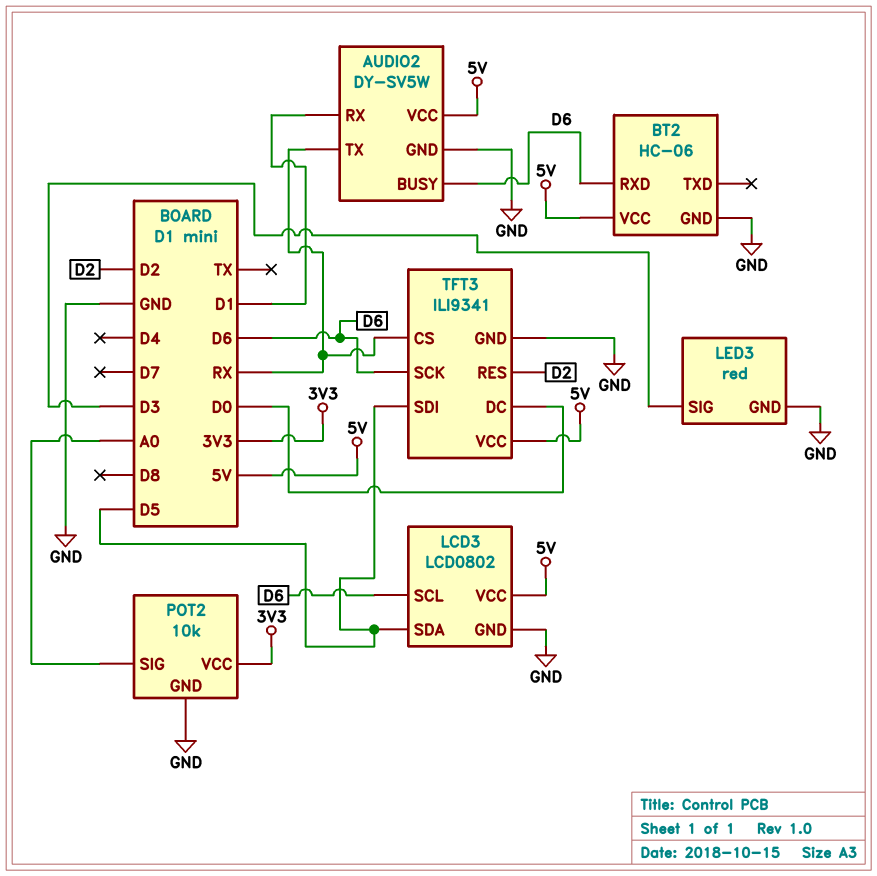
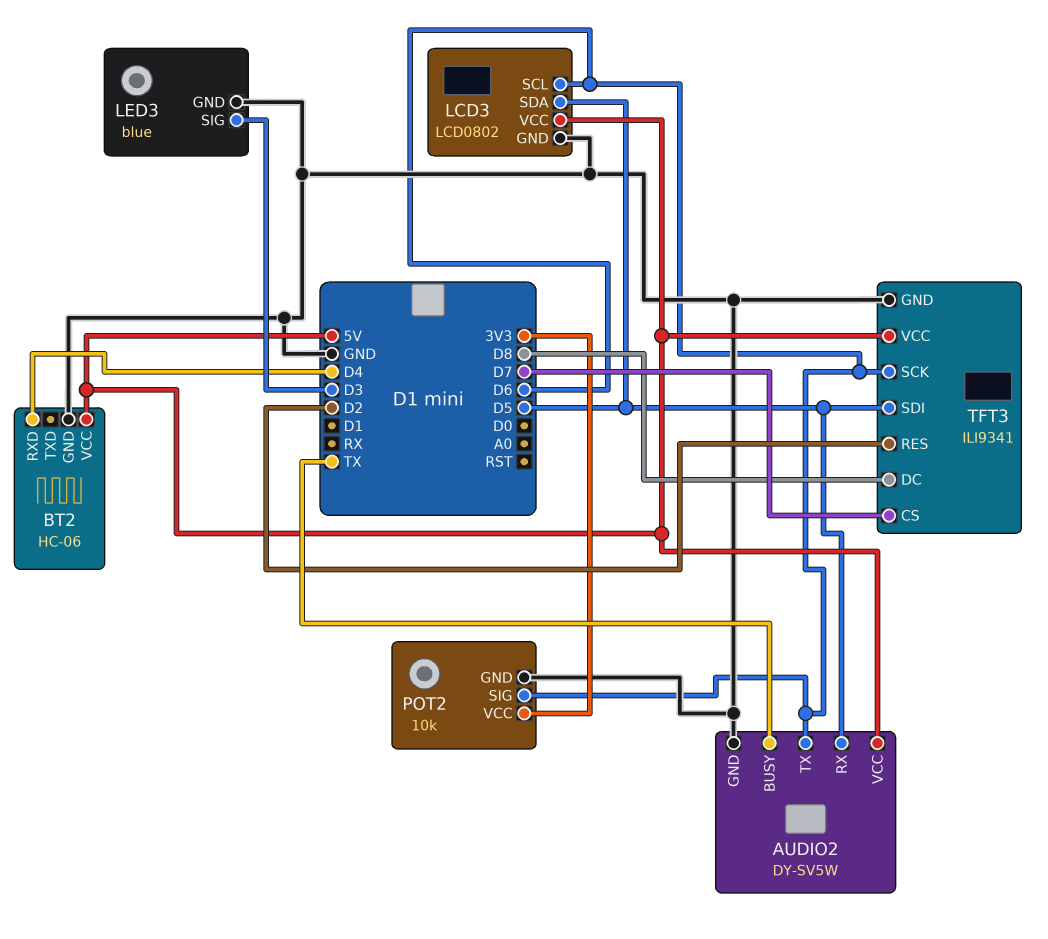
AUDIO2 pin BUSY: D6 -> TX
AUDIO2 pin RX: D1 -> D5
AUDIO2 pin TX: RX -> D6
BT2 pin RXD: D6 -> D4
LED3: red -> blue
POT2 pin SIG: A0 -> D6
TFT3 pin CS: RX -> D7
TFT3 pin DC: D0 -> D8

